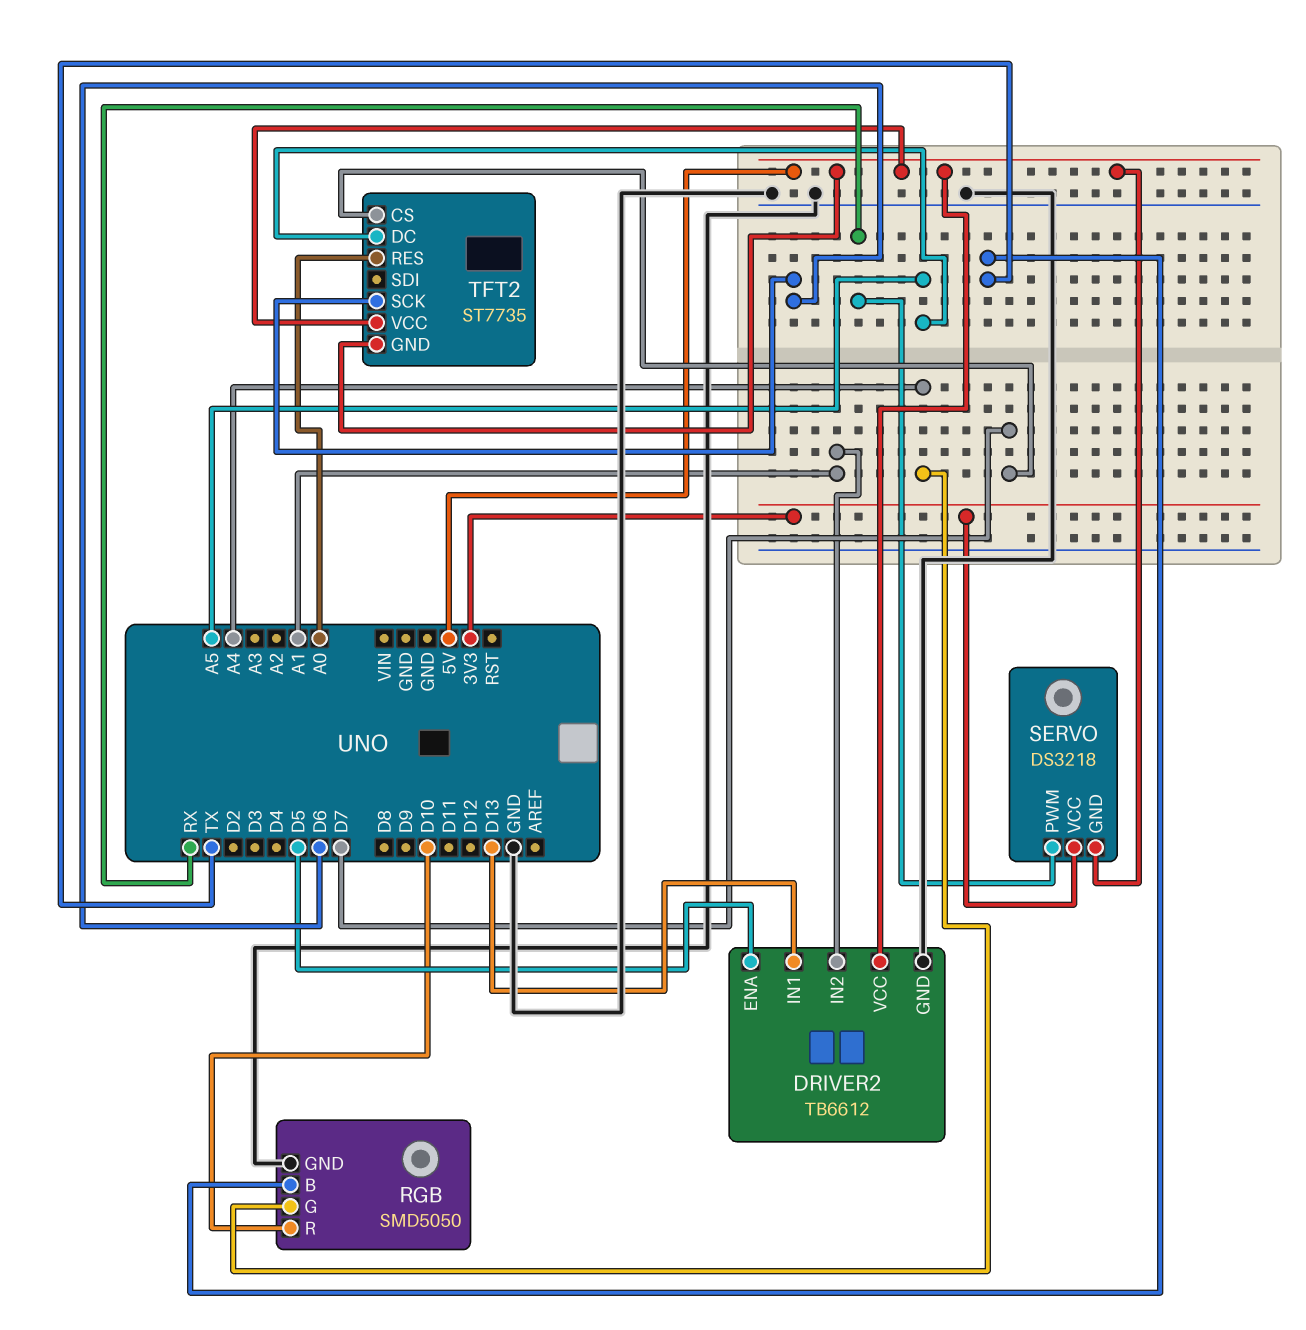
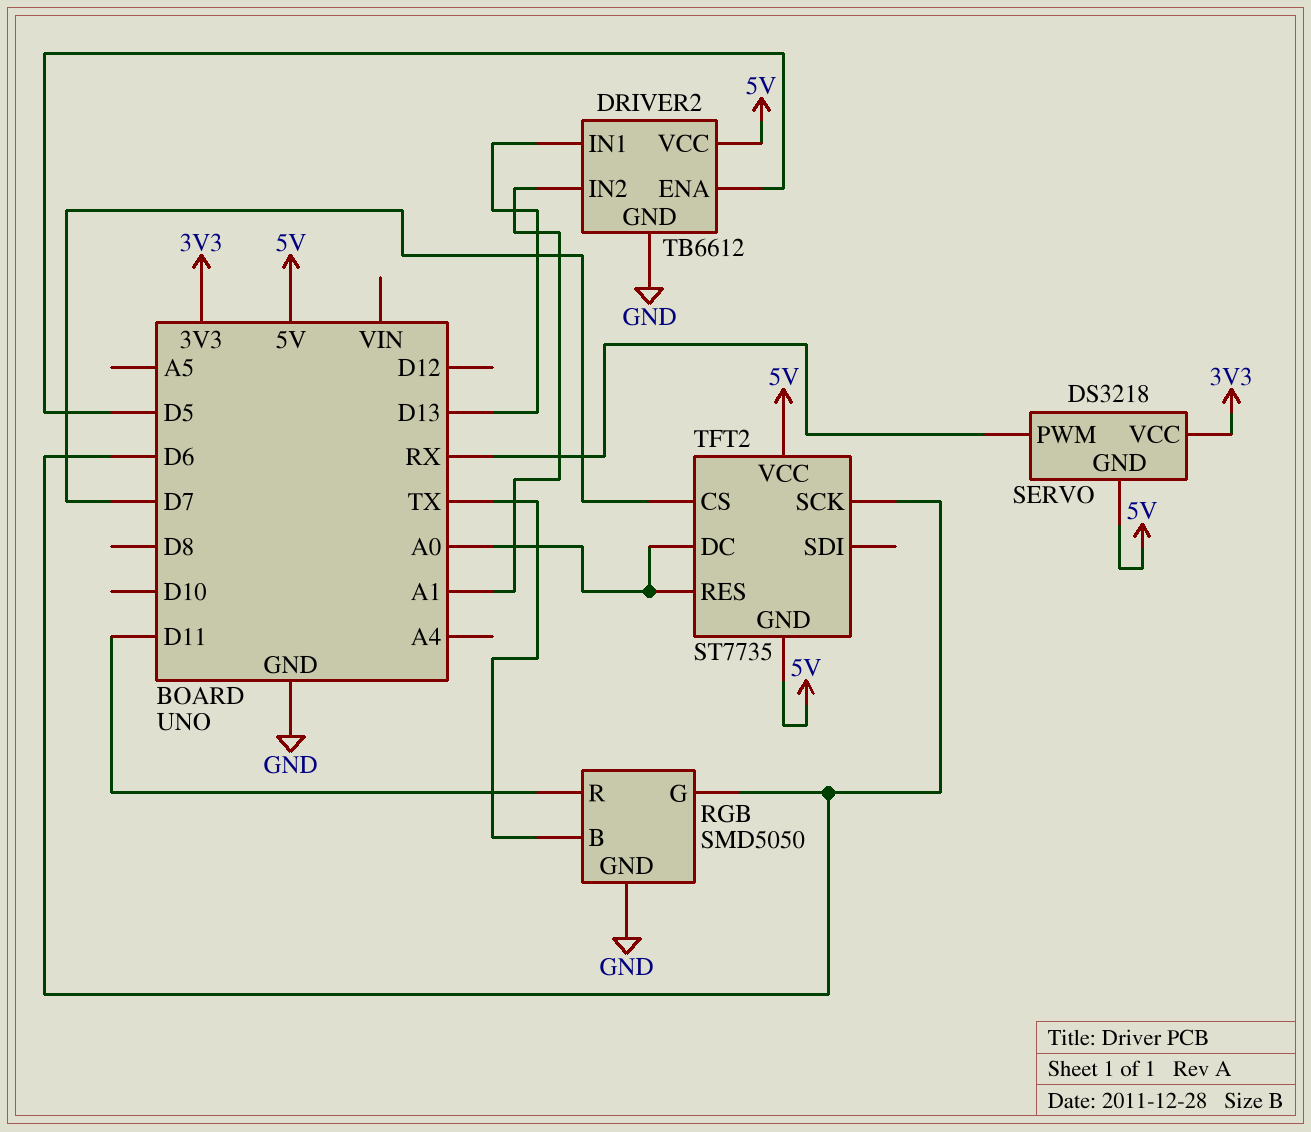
RGB pin G: A4 -> D6
RGB pin R: D10 -> D11
TFT2 pin DC: A5 -> A0

